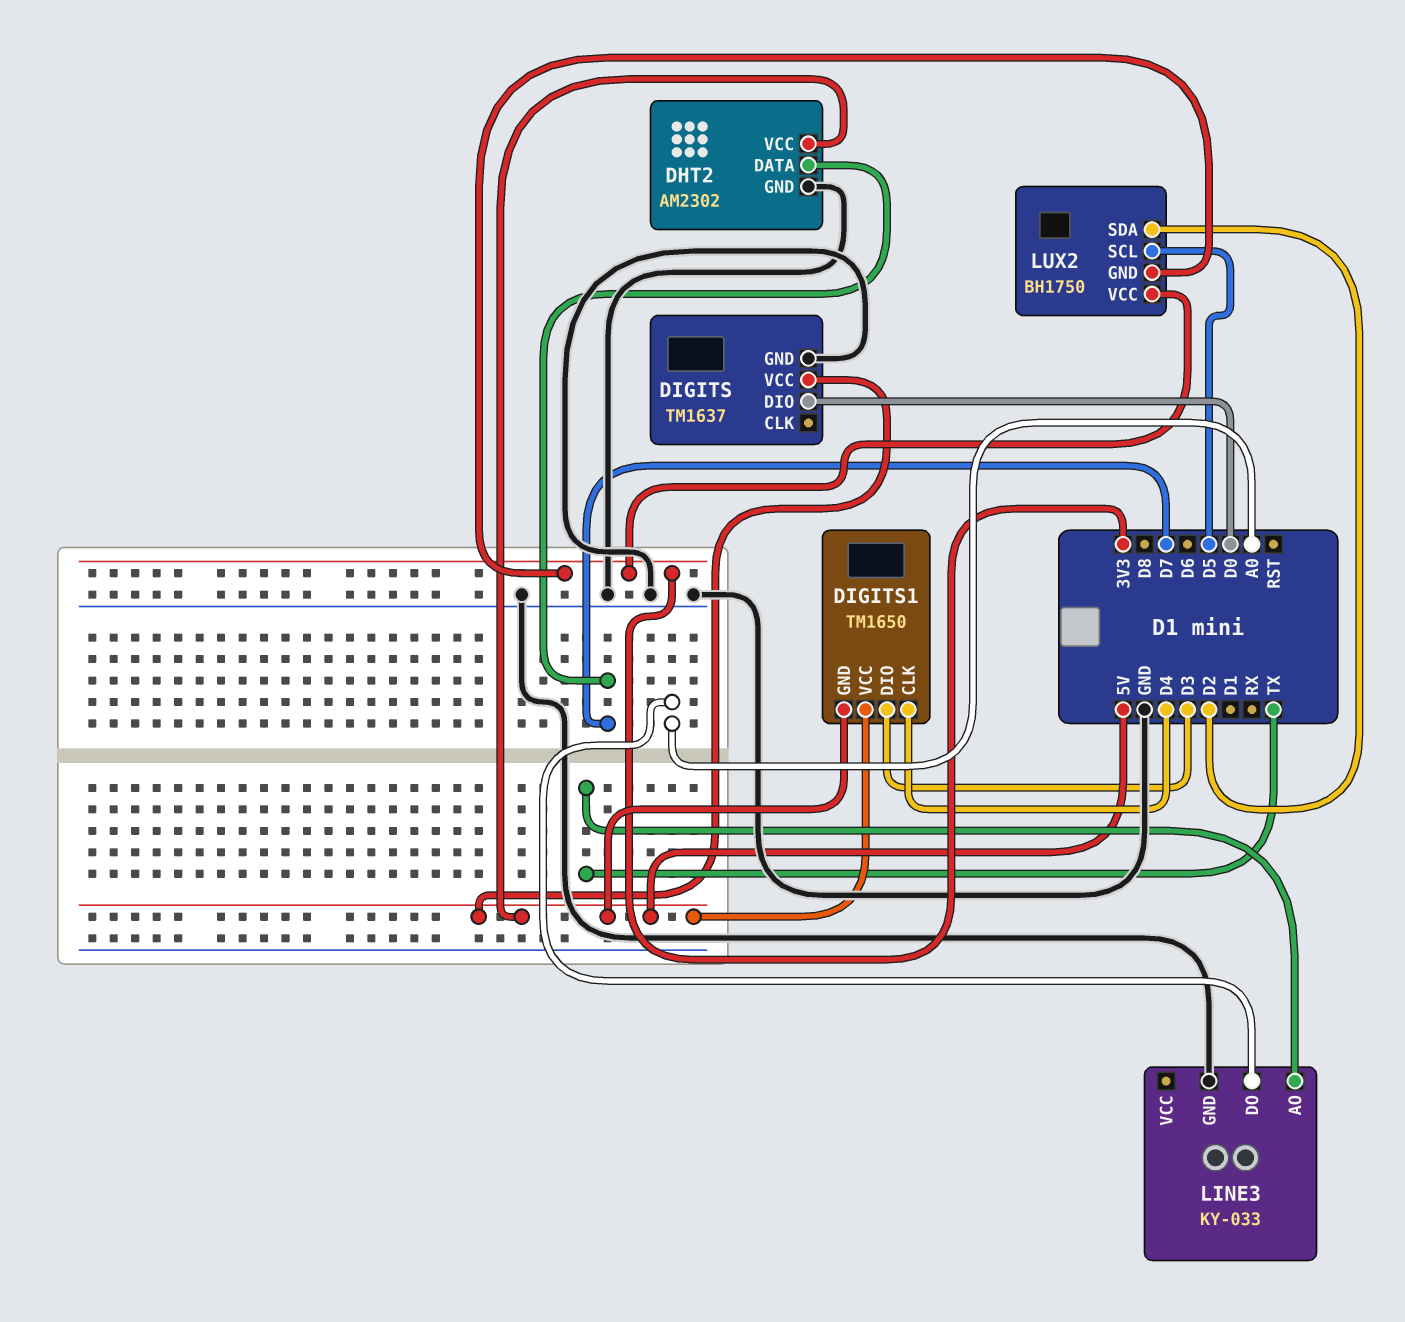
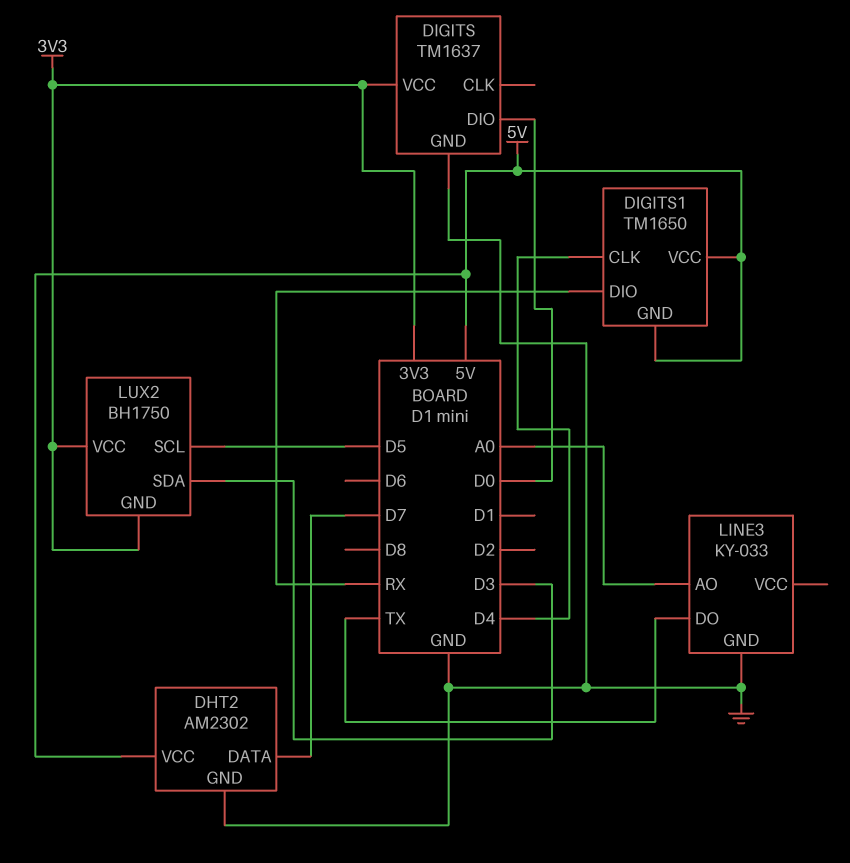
DIGITS pin VCC: 5V -> 3V3
DIGITS1 pin DIO: D3 -> RX
LINE3 pin AO: TX -> A0
LINE3 pin DO: A0 -> TX
LUX2 pin SDA: D2 -> D3

